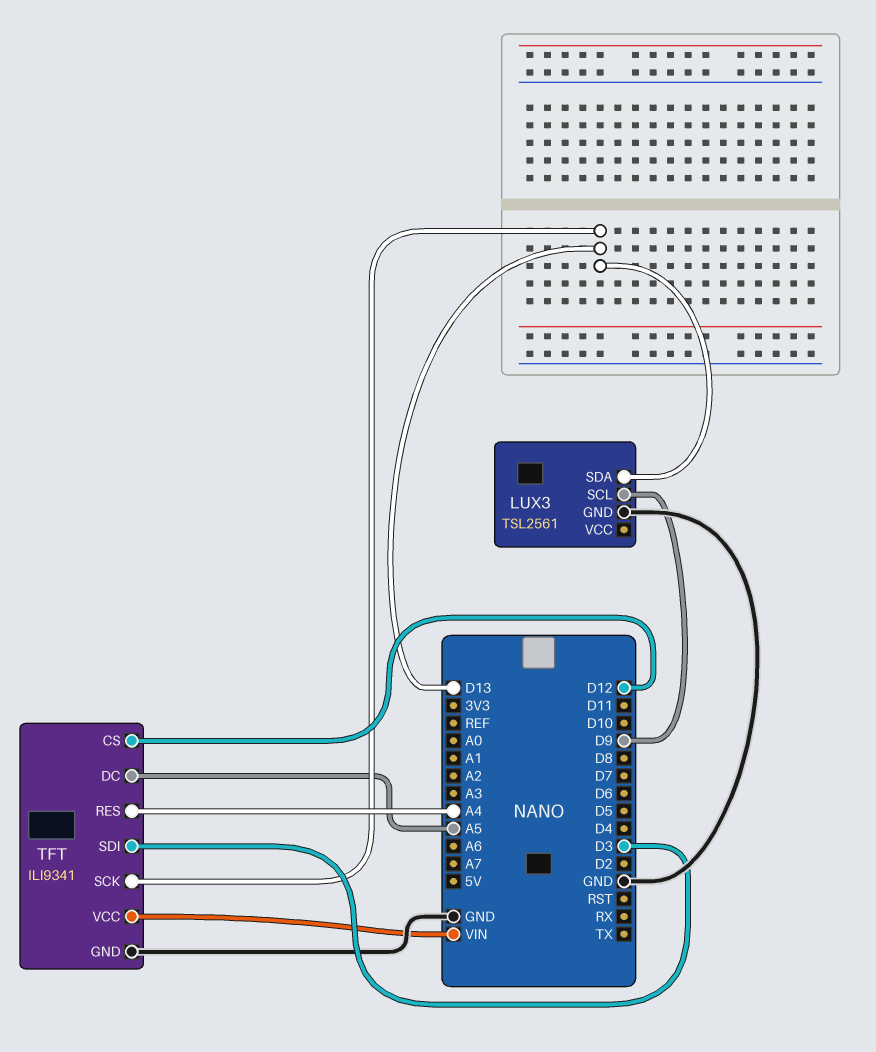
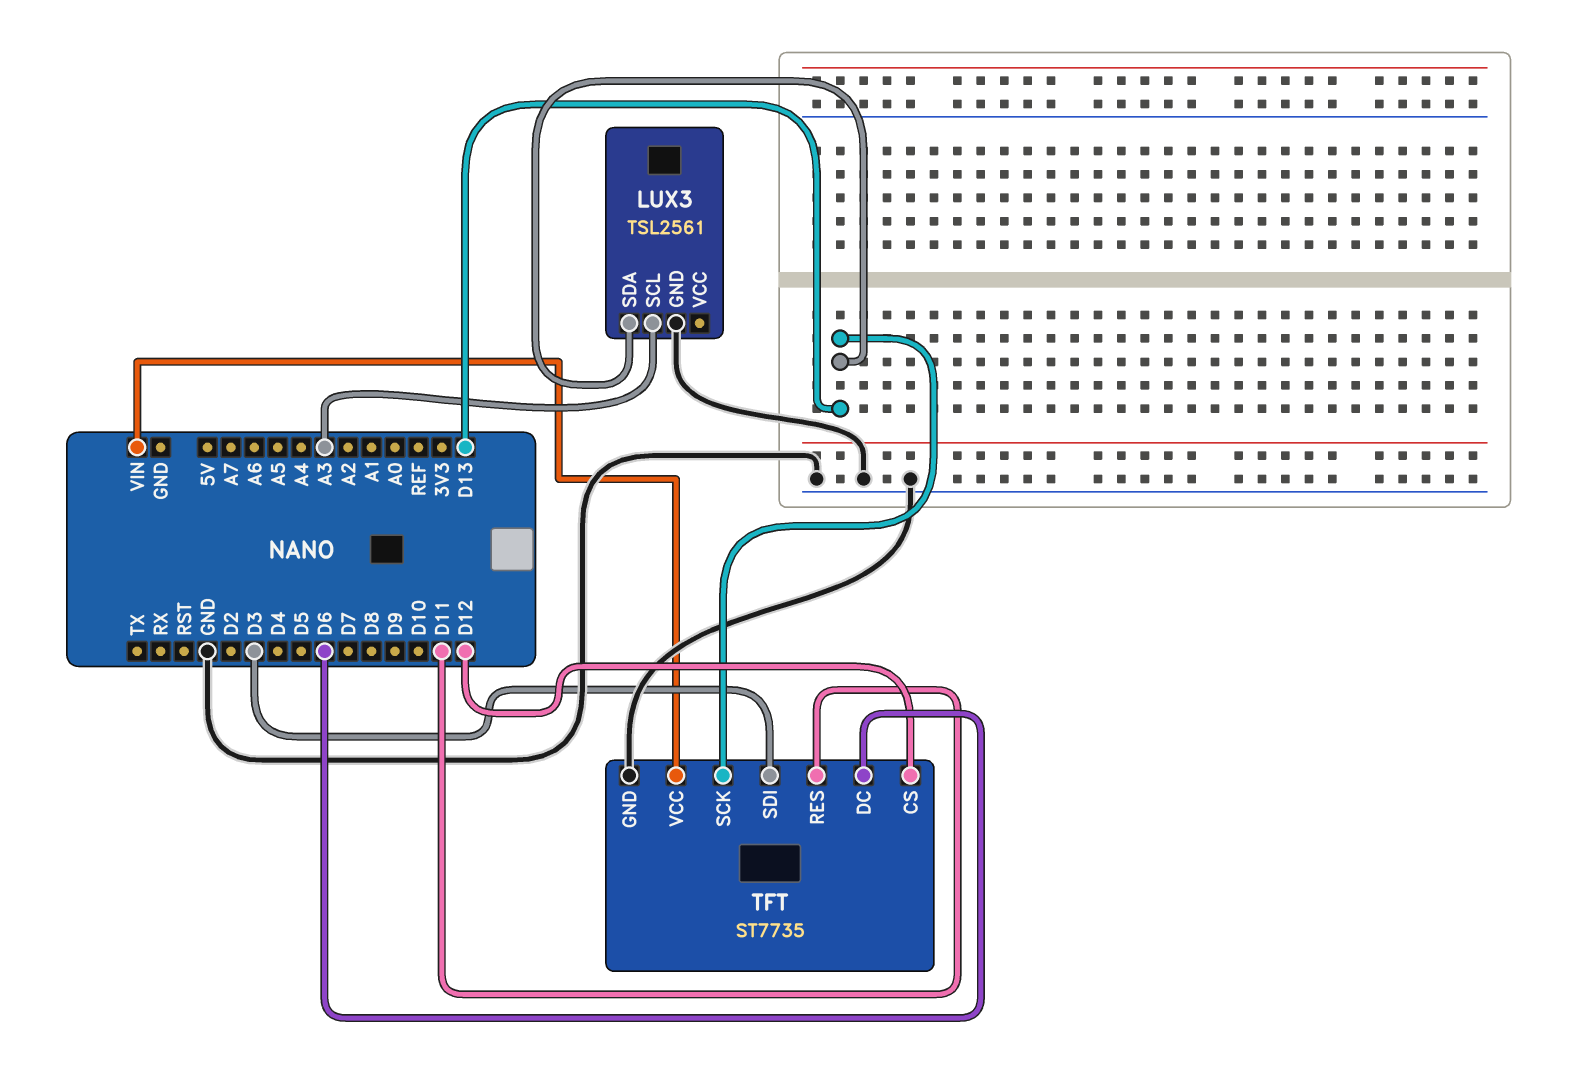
LUX3 pin SCL: D9 -> A3
TFT: ILI9341 -> ST7735
TFT pin DC: A5 -> D6
TFT pin RES: A4 -> D11

